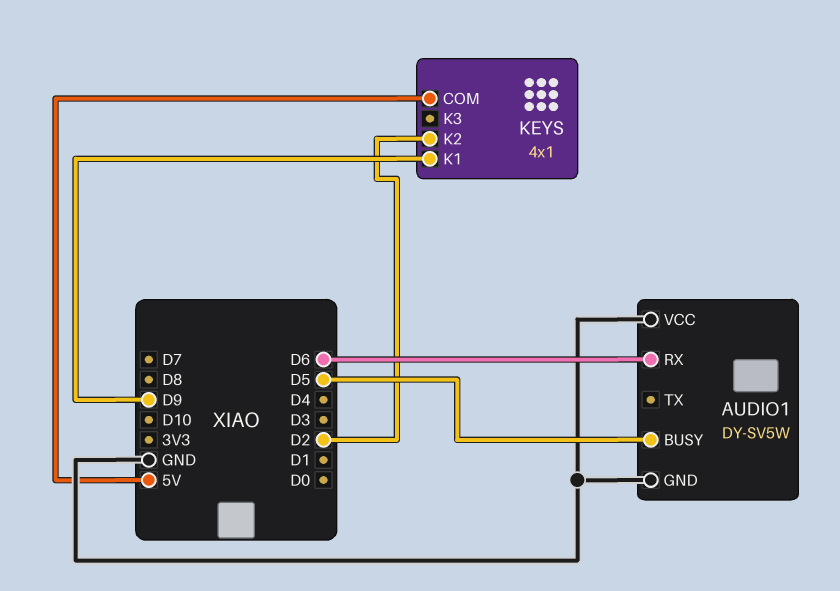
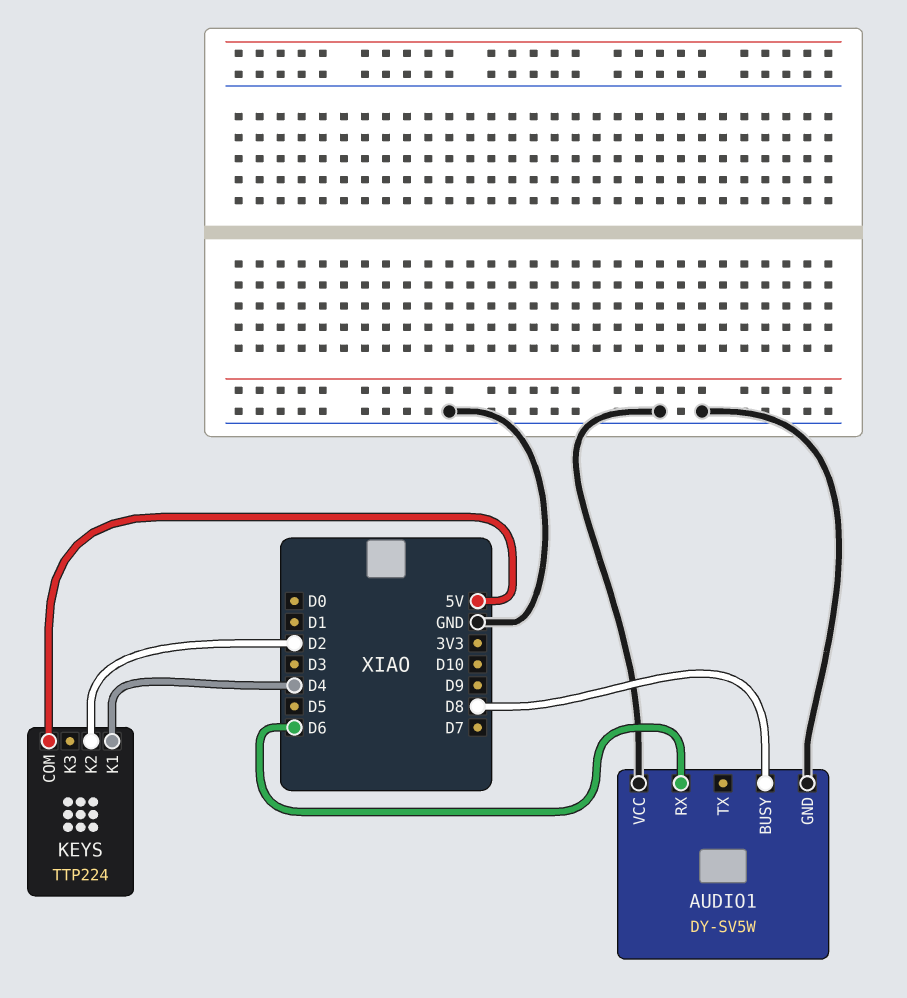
AUDIO1 pin BUSY: D5 -> D8
KEYS: 4x1 -> TTP224
KEYS pin K1: D9 -> D4

